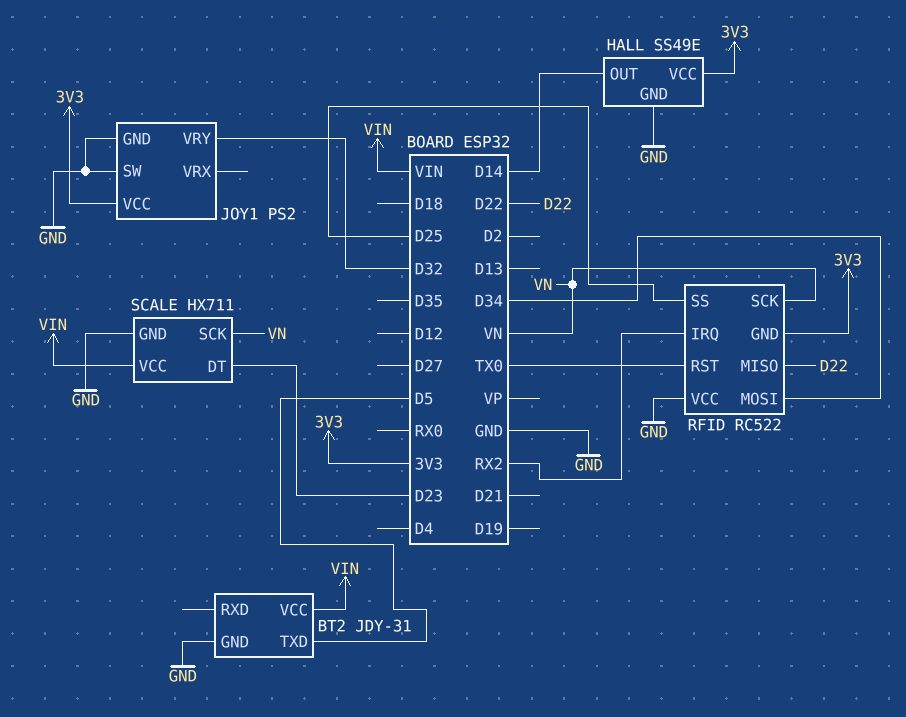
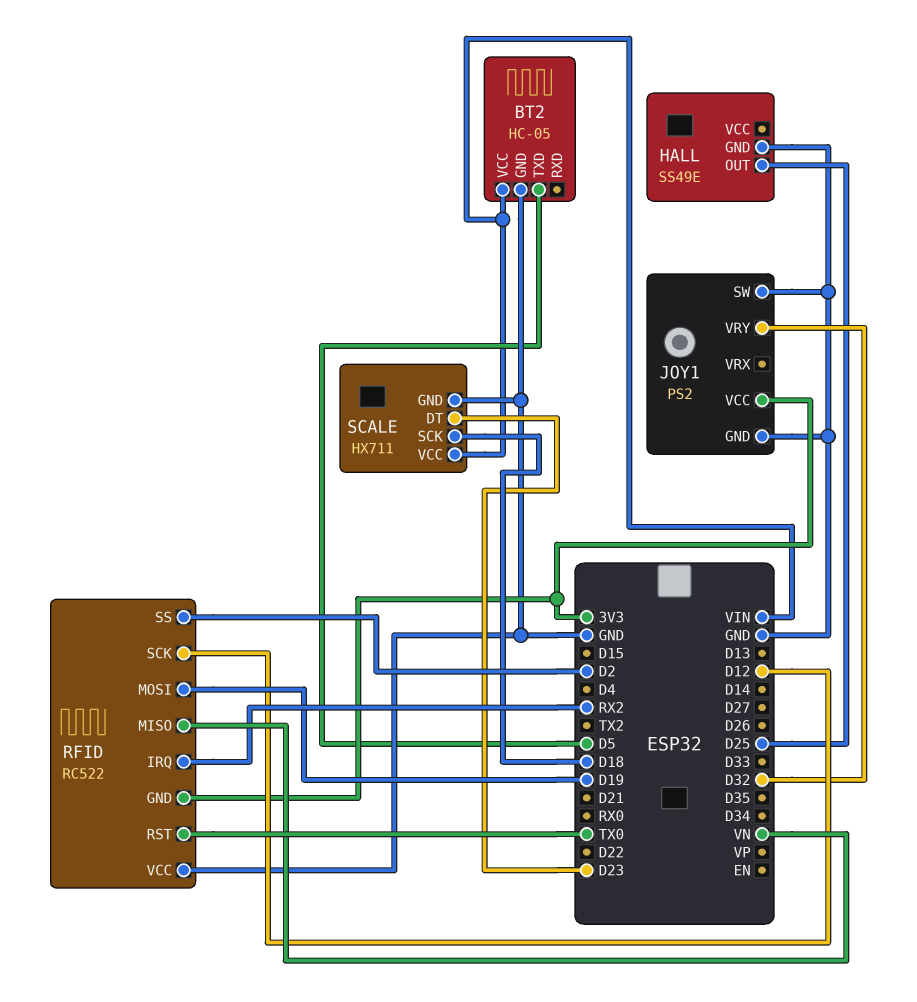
BT2: JDY-31 -> HC-05
HALL pin OUT: D14 -> D25
HALL pin VCC: 3V3 -> none
RFID pin MISO: D22 -> VN
RFID pin MOSI: D34 -> D19
RFID pin SCK: VN -> D12
RFID pin SS: D25 -> D2
SCALE pin SCK: VN -> D18

